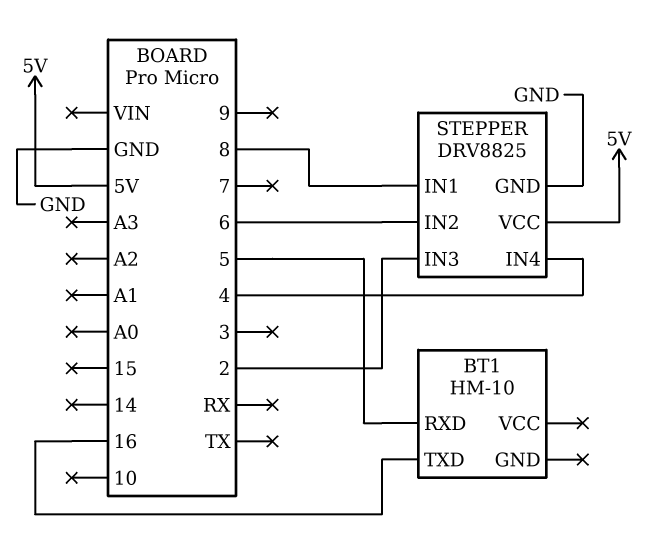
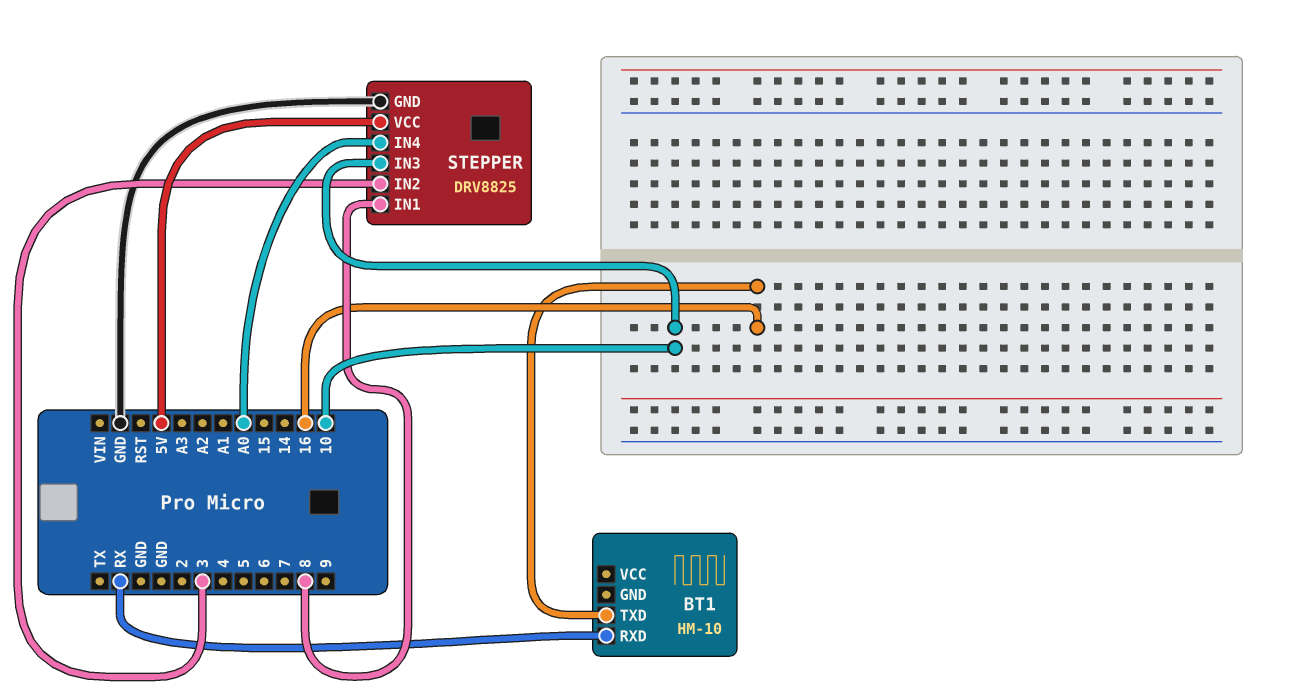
BT1 pin RXD: 5 -> RX
STEPPER pin IN2: 6 -> 3
STEPPER pin IN3: 2 -> 10
STEPPER pin IN4: 4 -> A0

